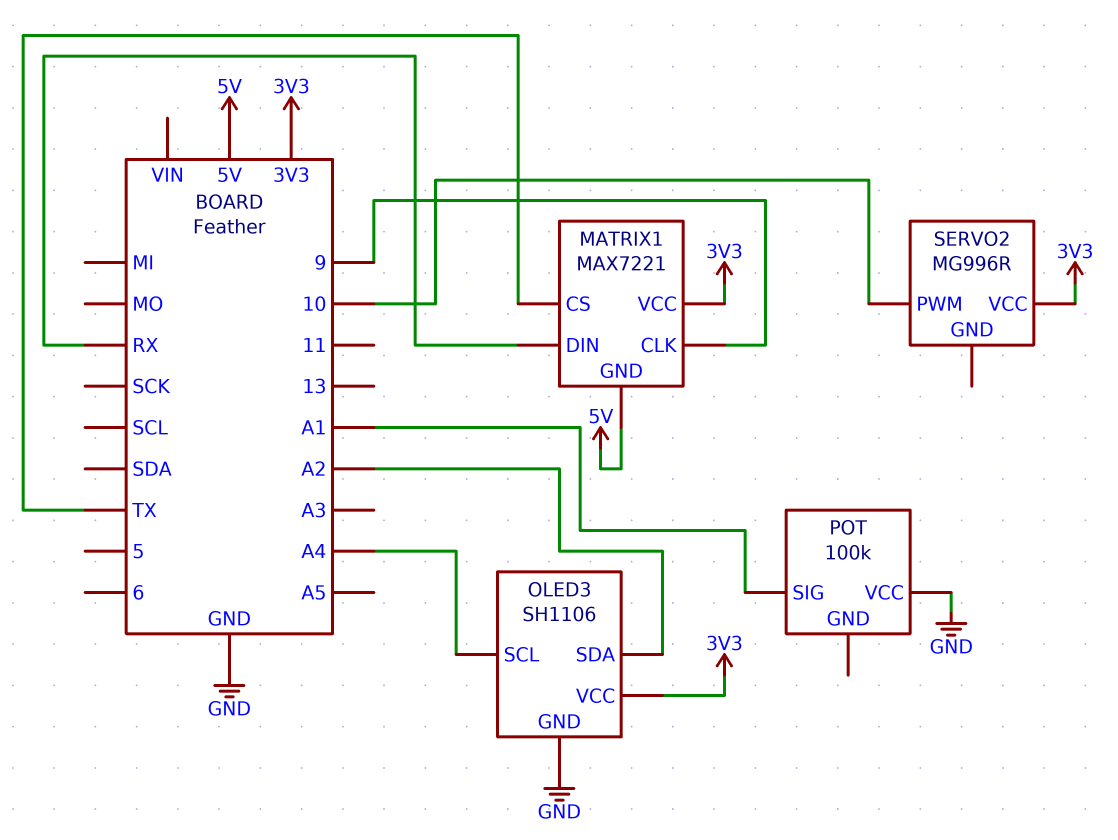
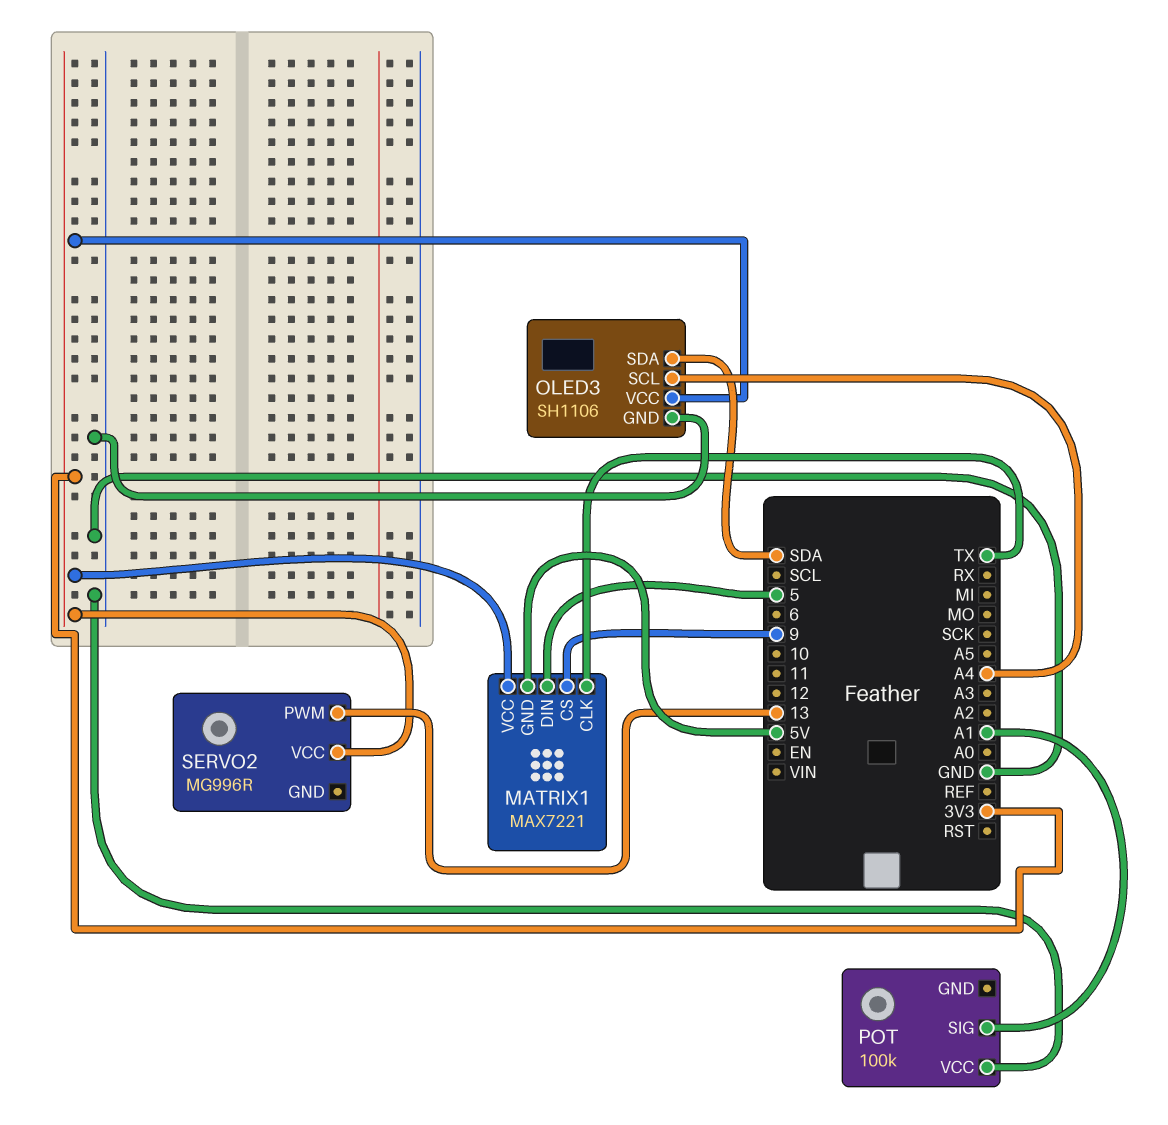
MATRIX1 pin CLK: 9 -> TX
MATRIX1 pin CS: TX -> 9
MATRIX1 pin DIN: RX -> 5
OLED3 pin SDA: A2 -> SDA
SERVO2 pin PWM: 10 -> 13

